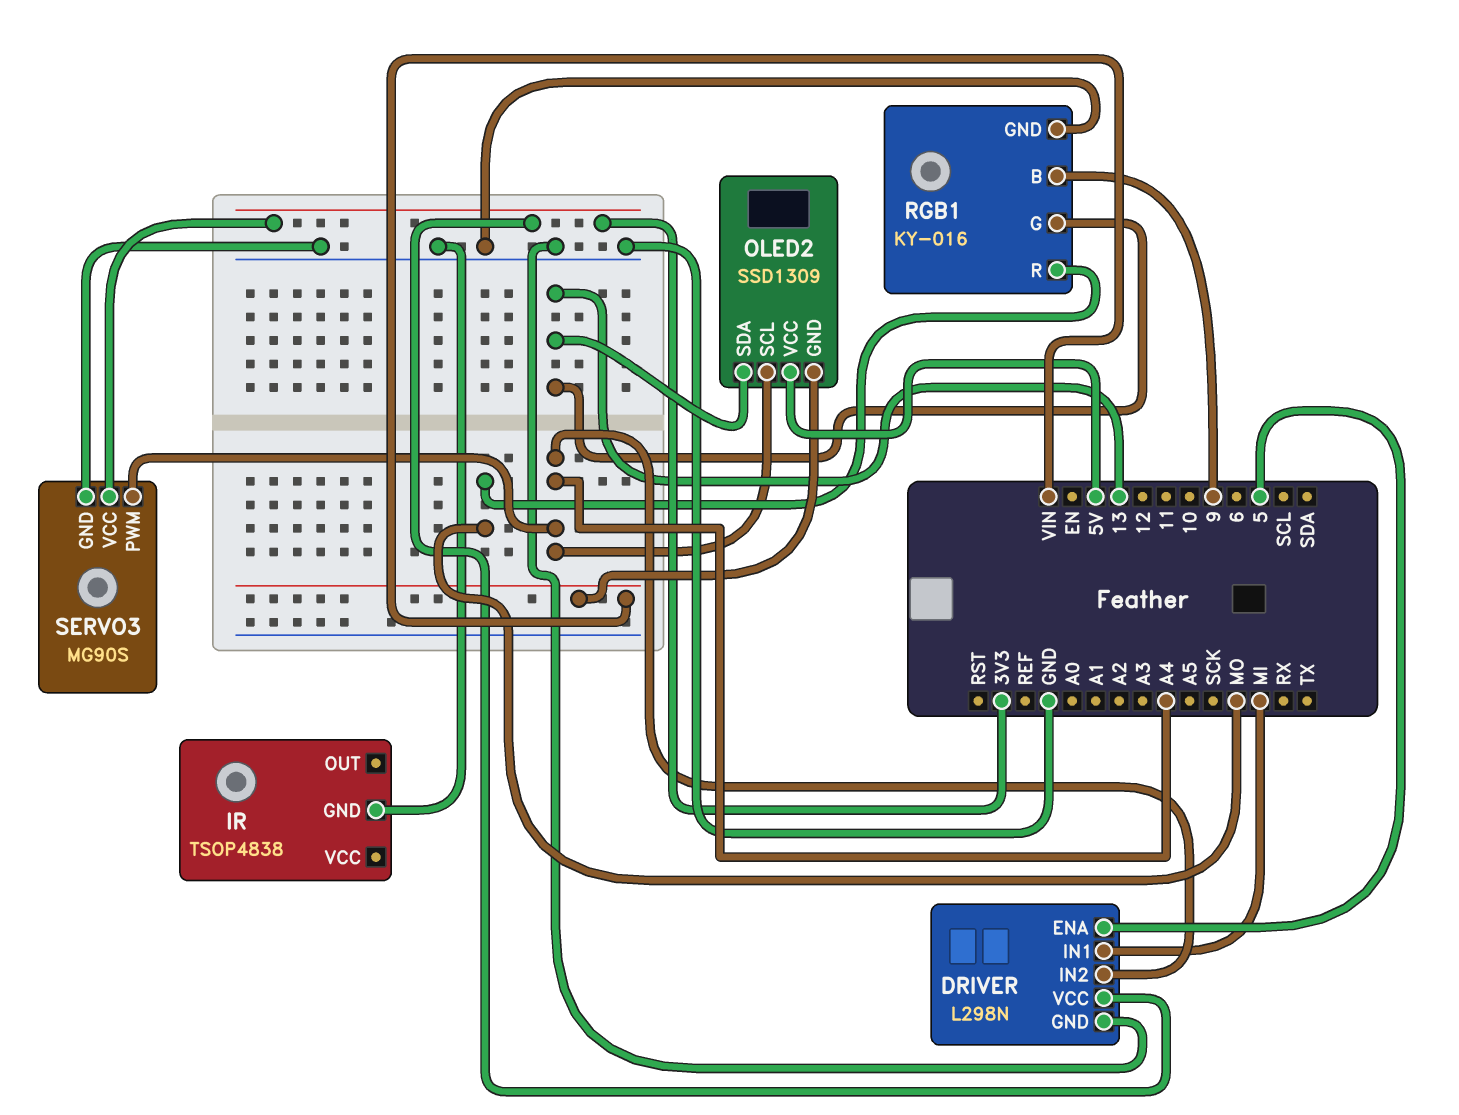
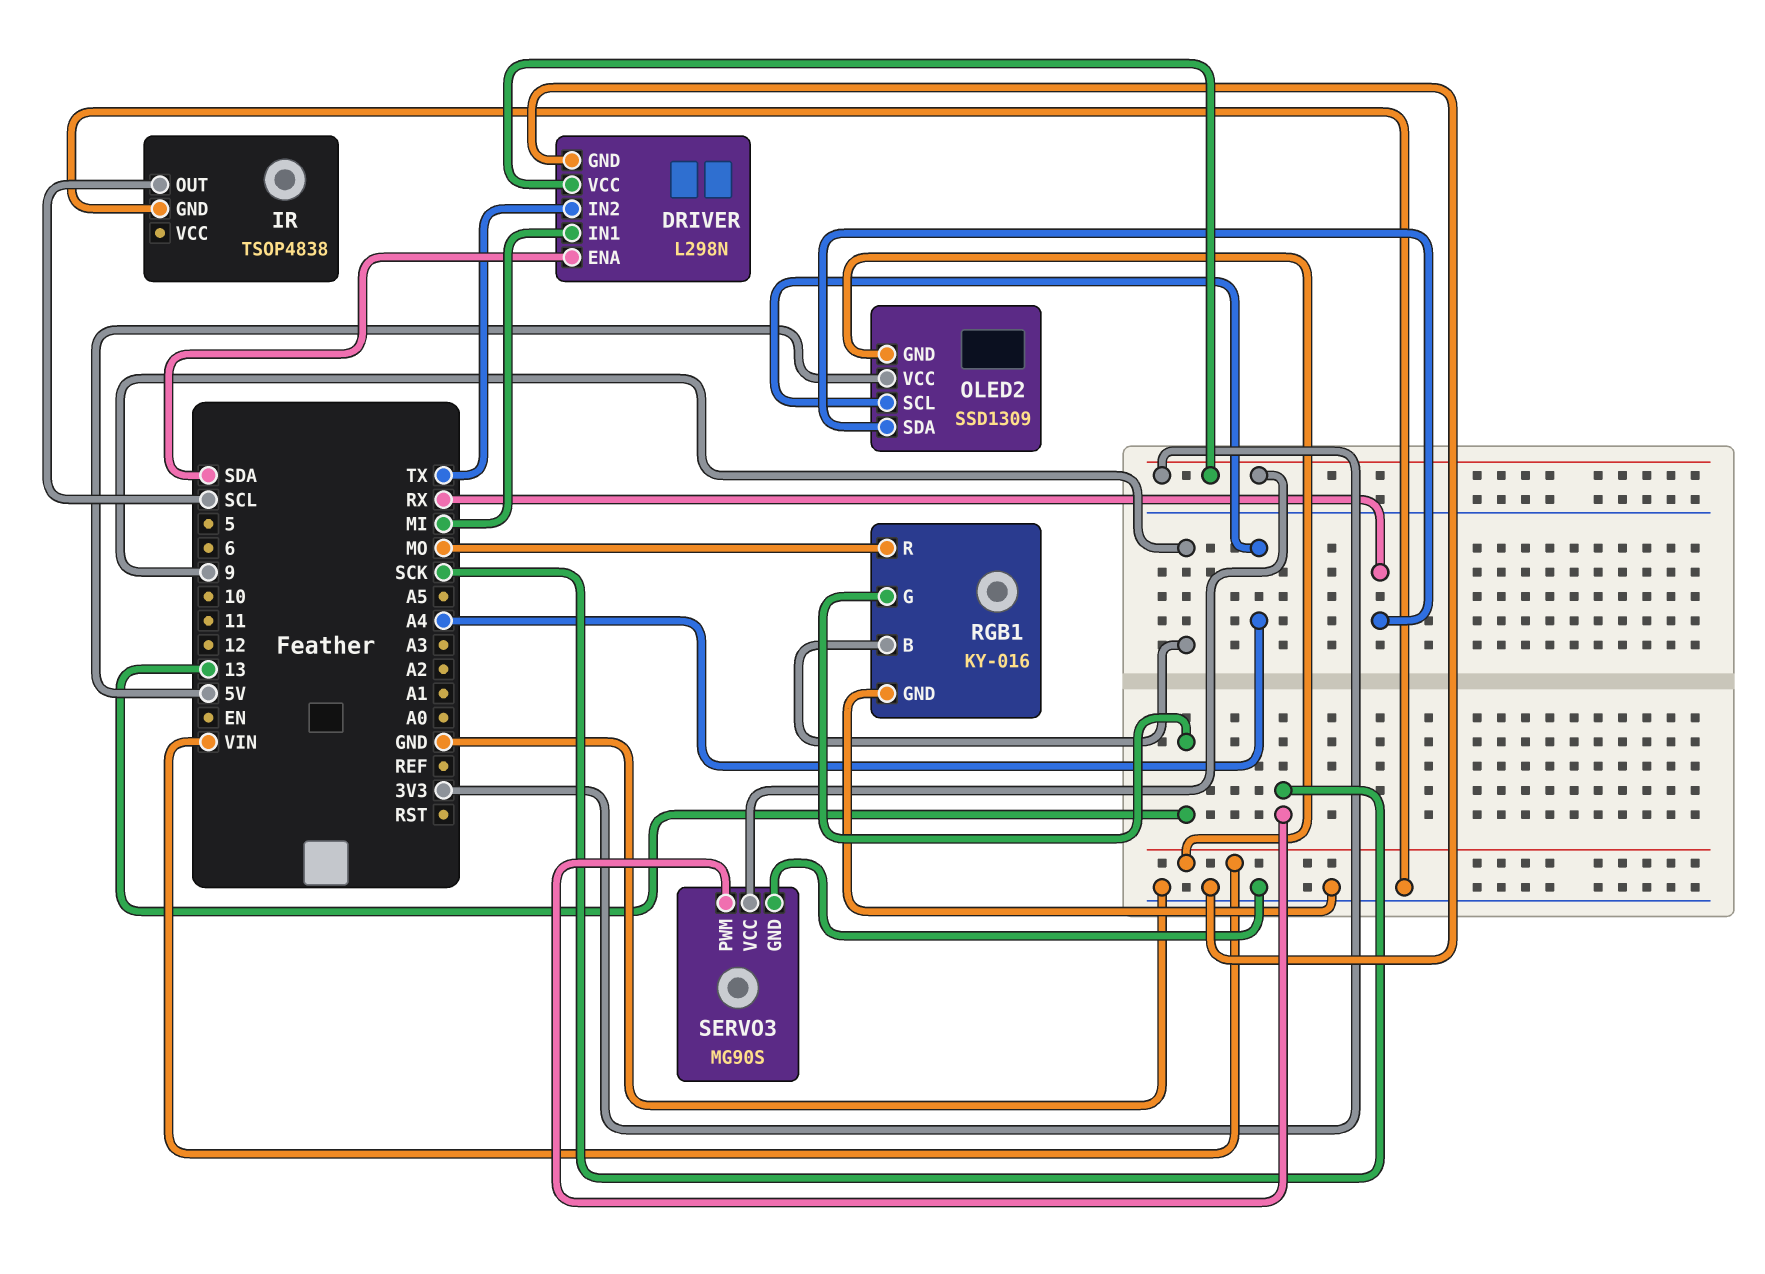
DRIVER pin ENA: 5 -> SDA
DRIVER pin IN2: A4 -> TX
IR pin OUT: none -> SCL
OLED2 pin SDA: 13 -> RX
SERVO3 pin PWM: A4 -> SCK

